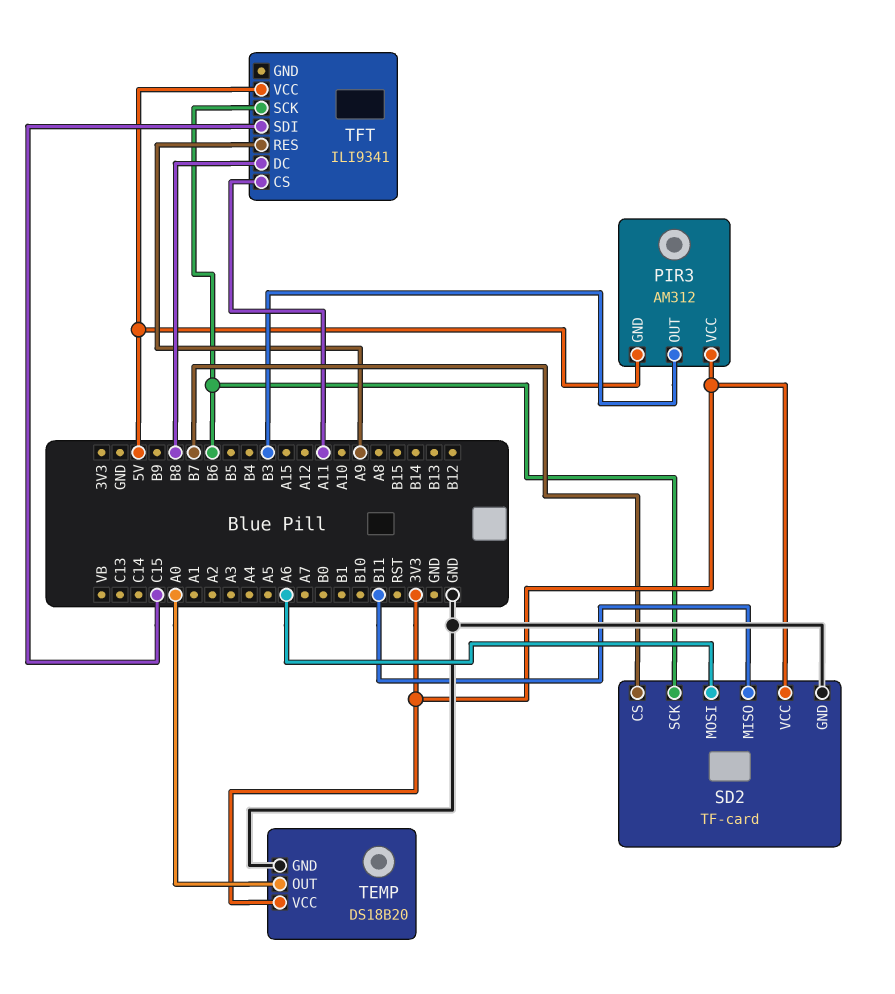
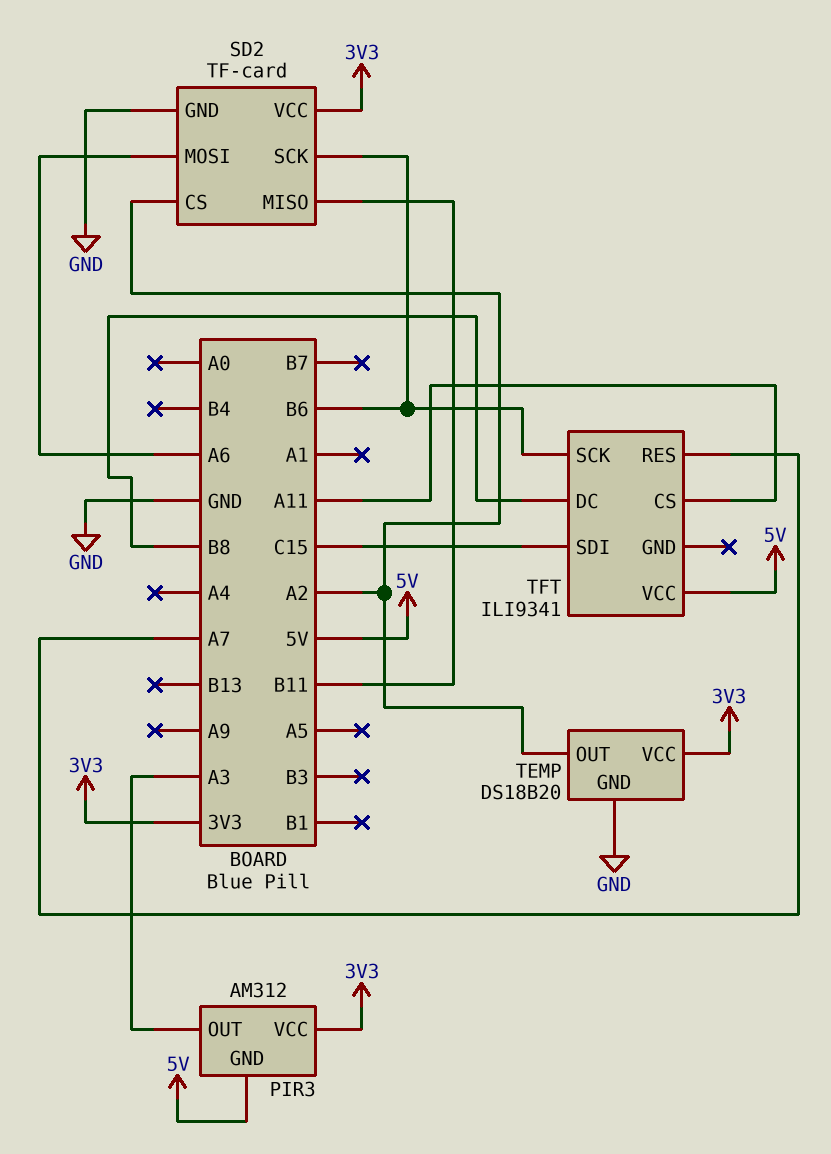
PIR3 pin OUT: B3 -> A3
SD2 pin CS: B7 -> A2
TEMP pin OUT: A0 -> A2
TFT pin RES: A9 -> A7

